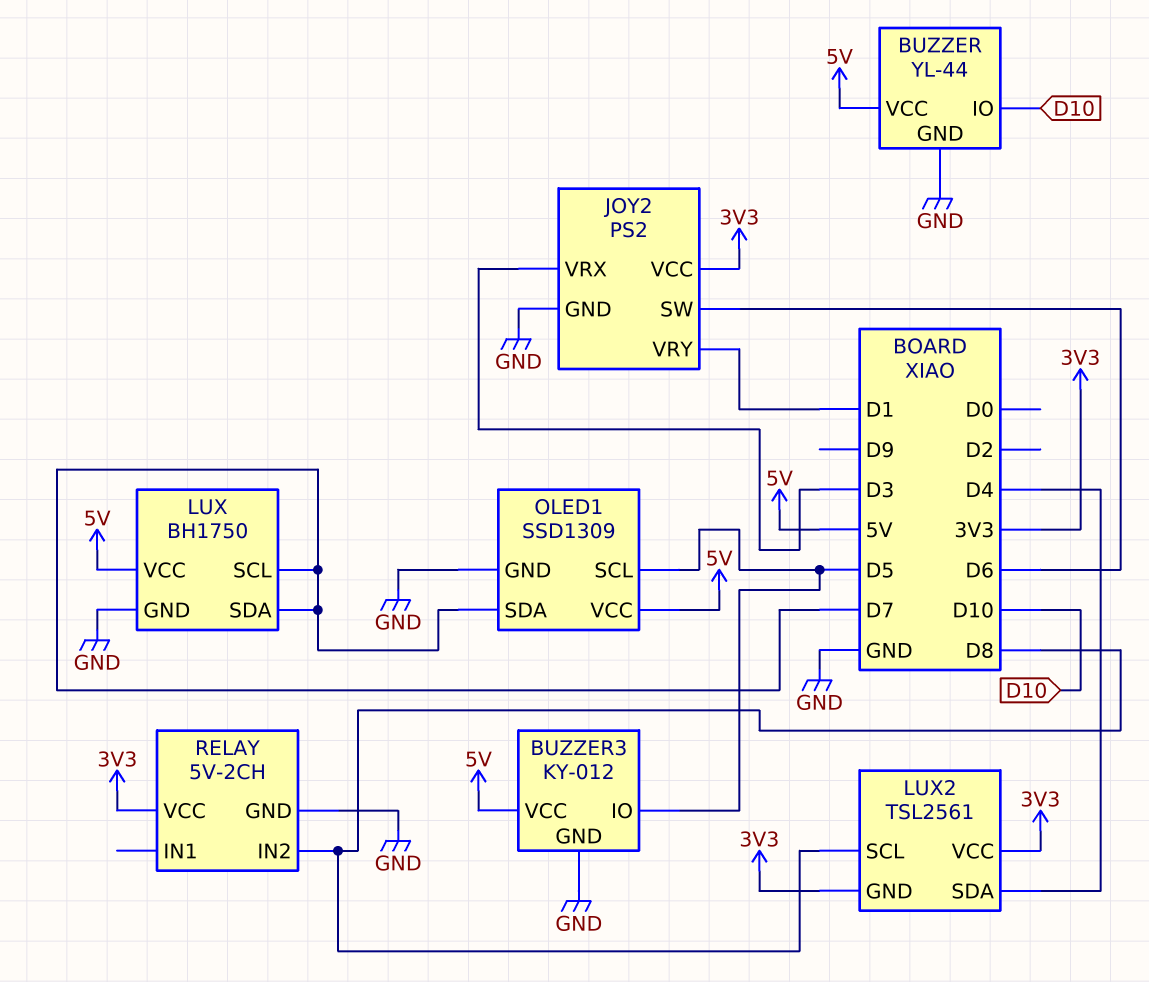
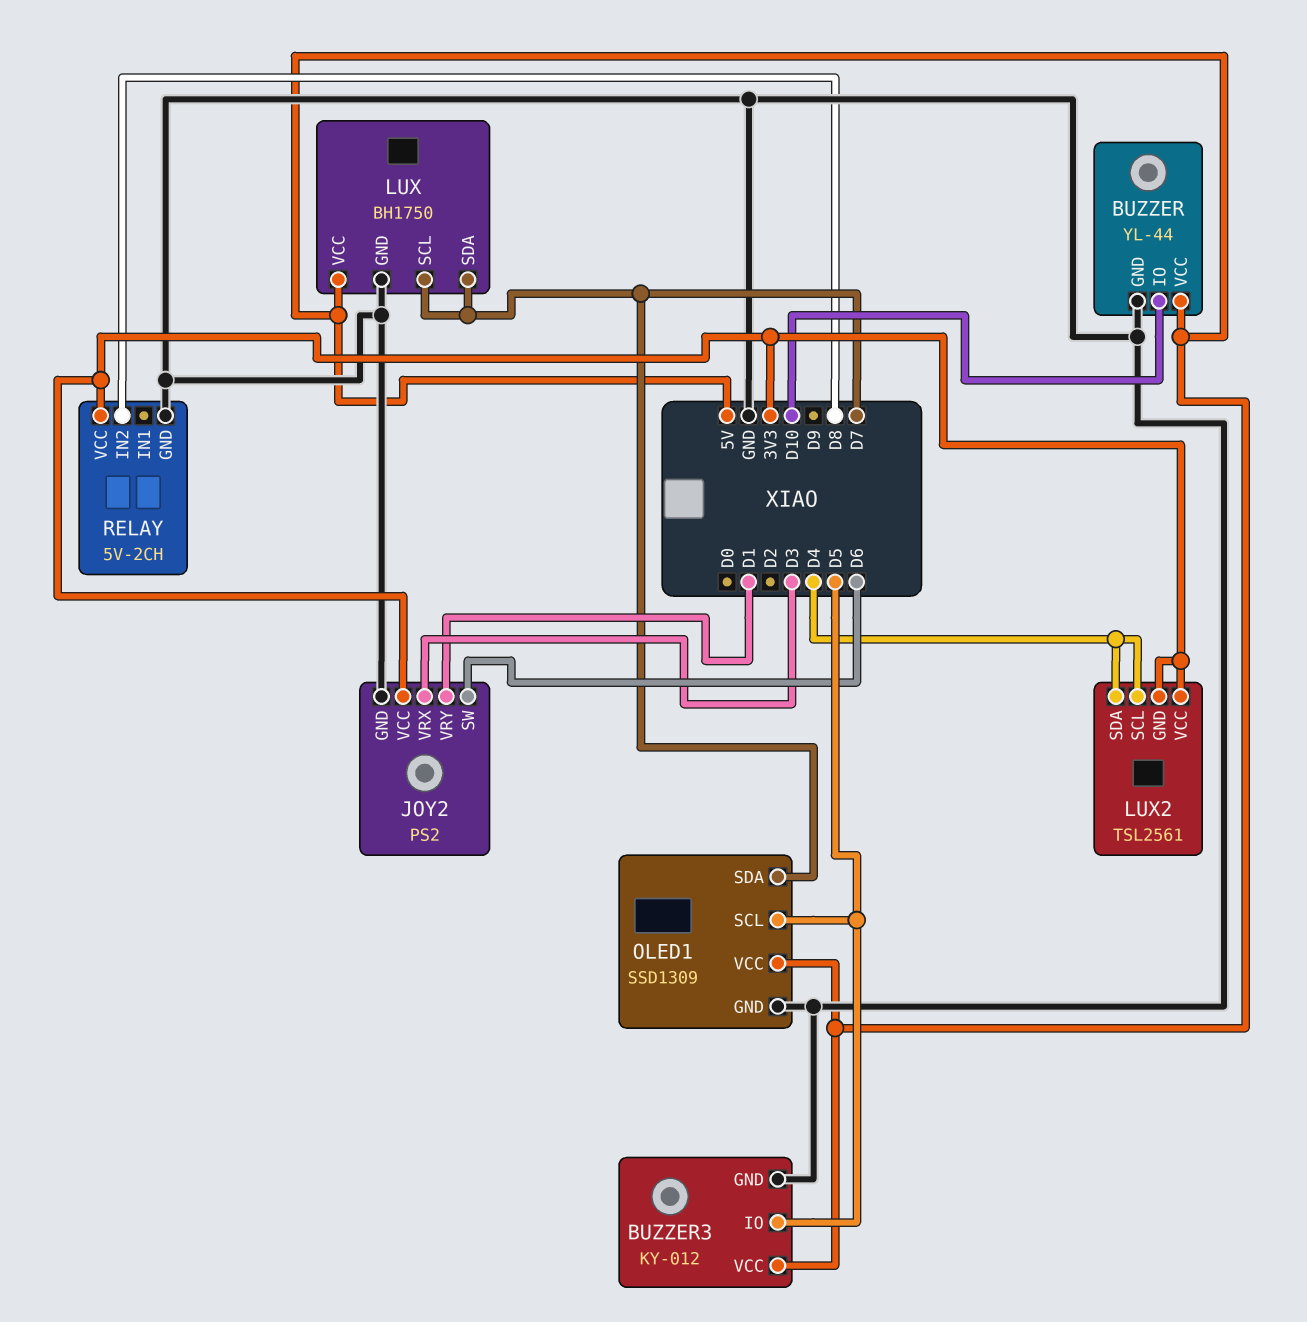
LUX2 pin SCL: D8 -> D4

